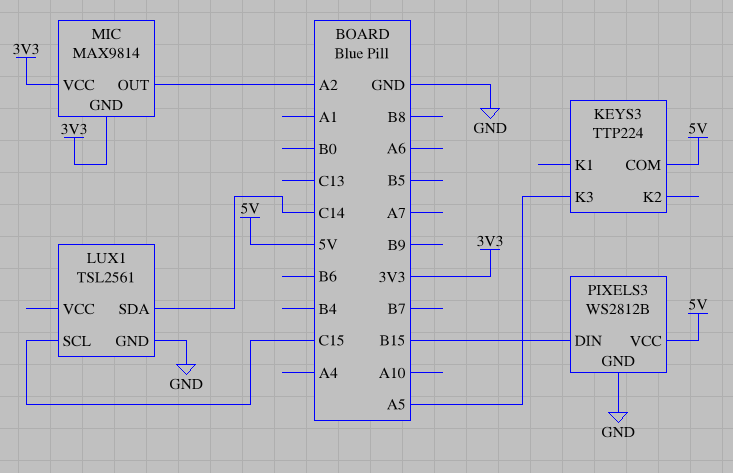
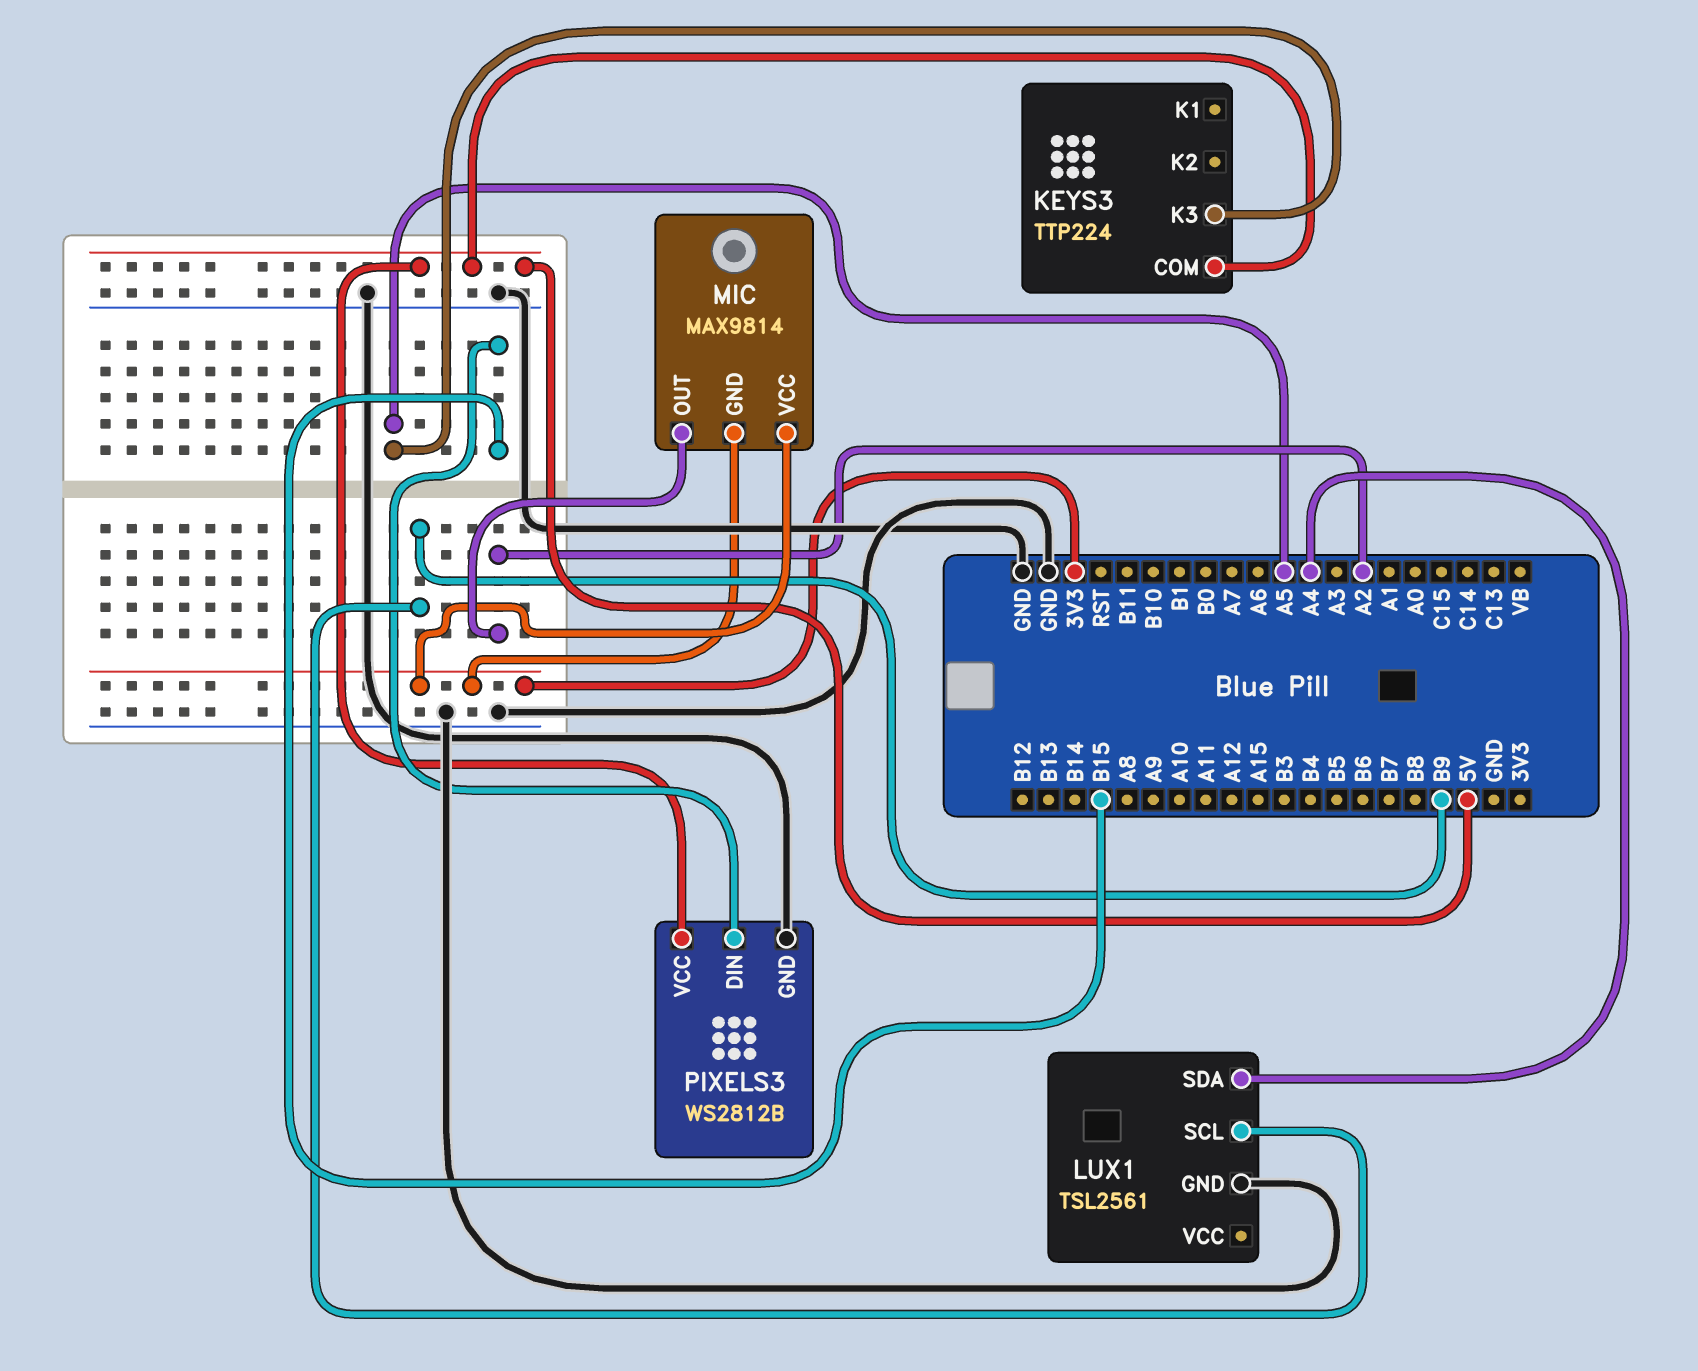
LUX1 pin SCL: C15 -> B9
LUX1 pin SDA: C14 -> A4

